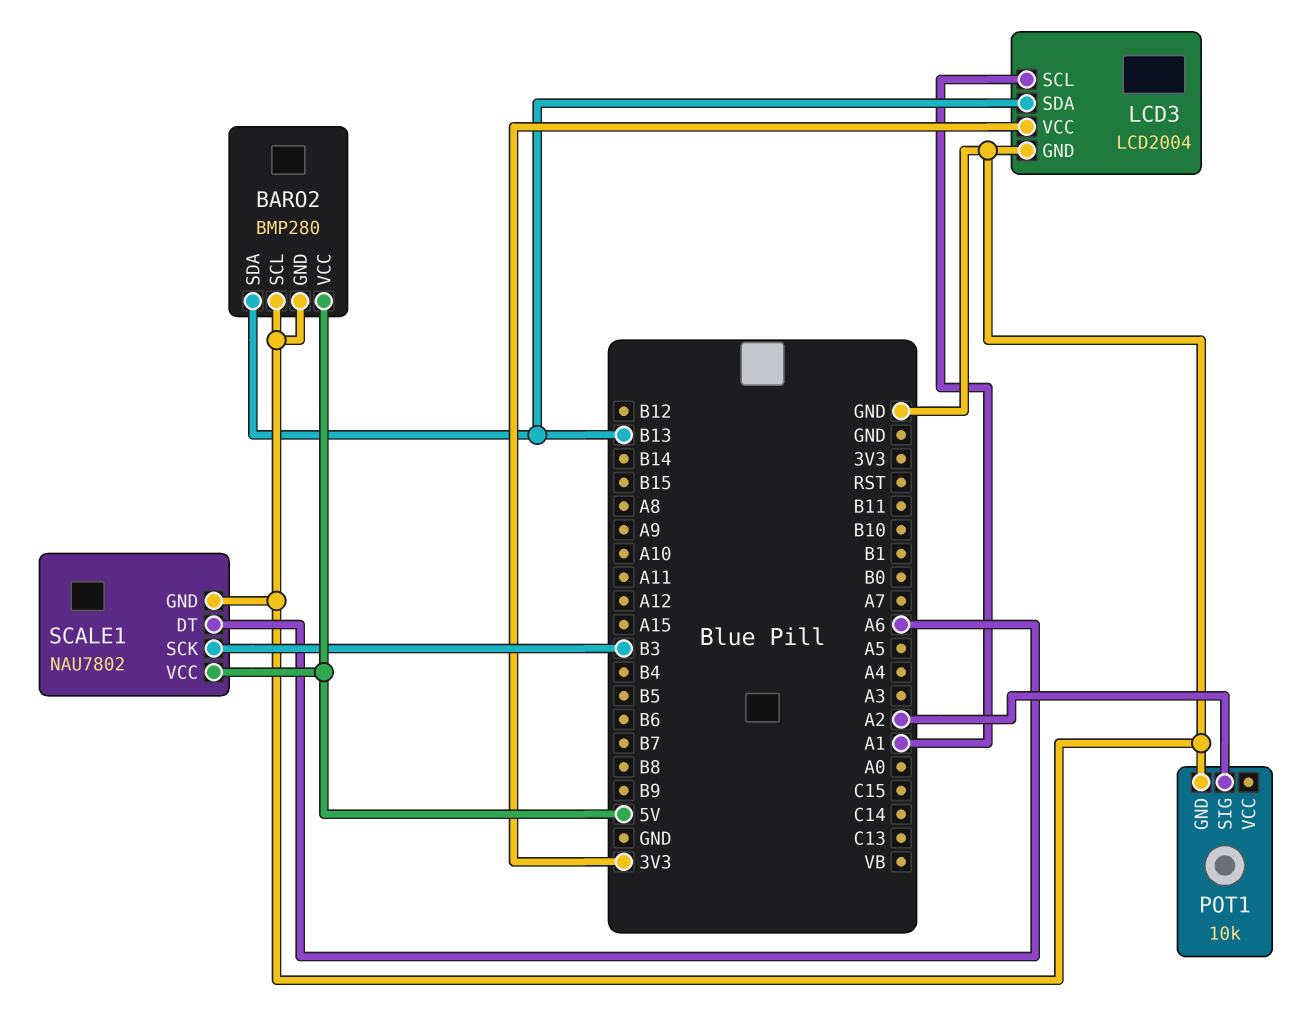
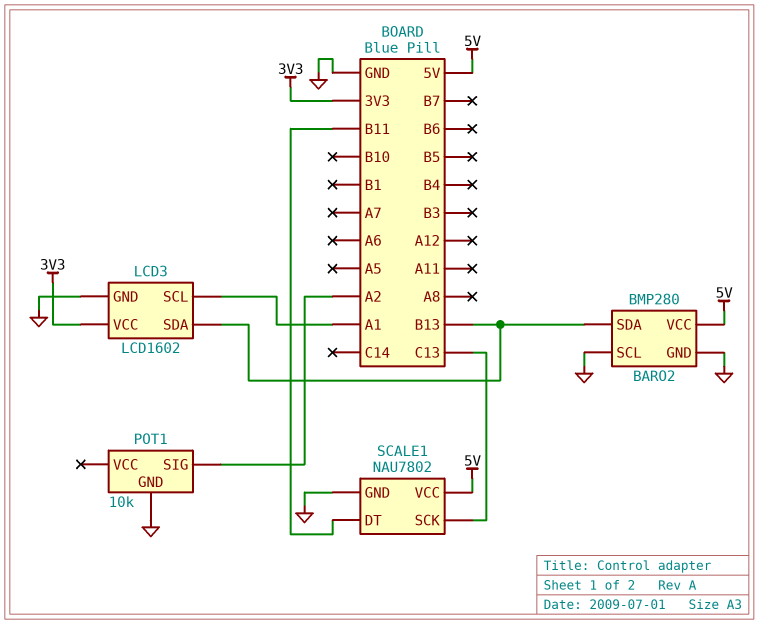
LCD3: LCD2004 -> LCD1602
SCALE1 pin DT: A6 -> B11
SCALE1 pin SCK: B3 -> C13

